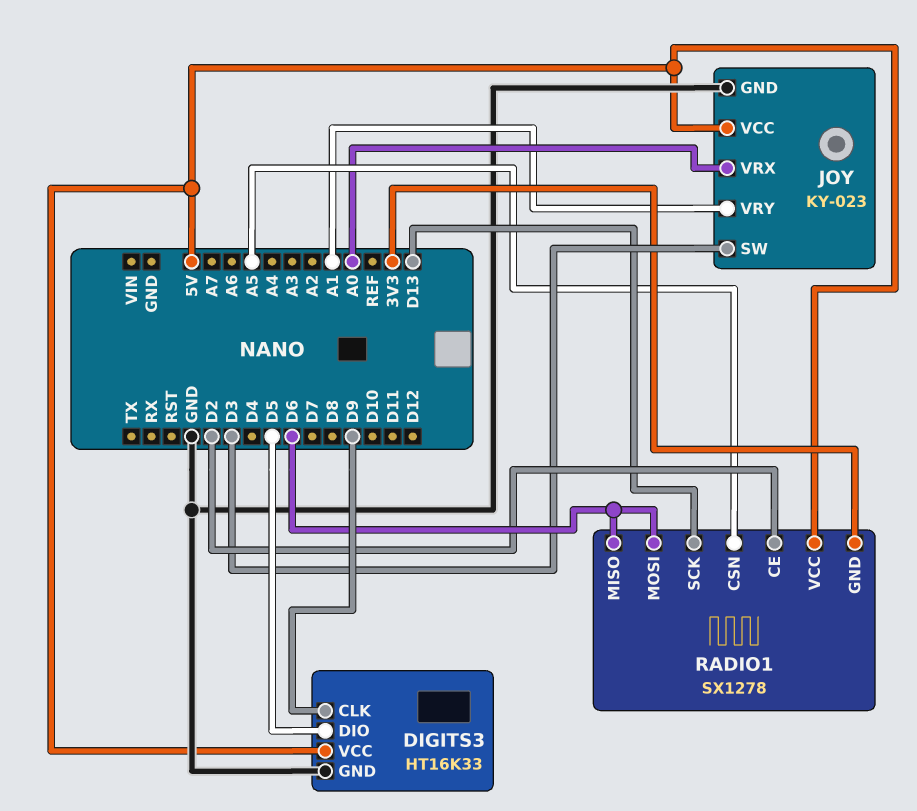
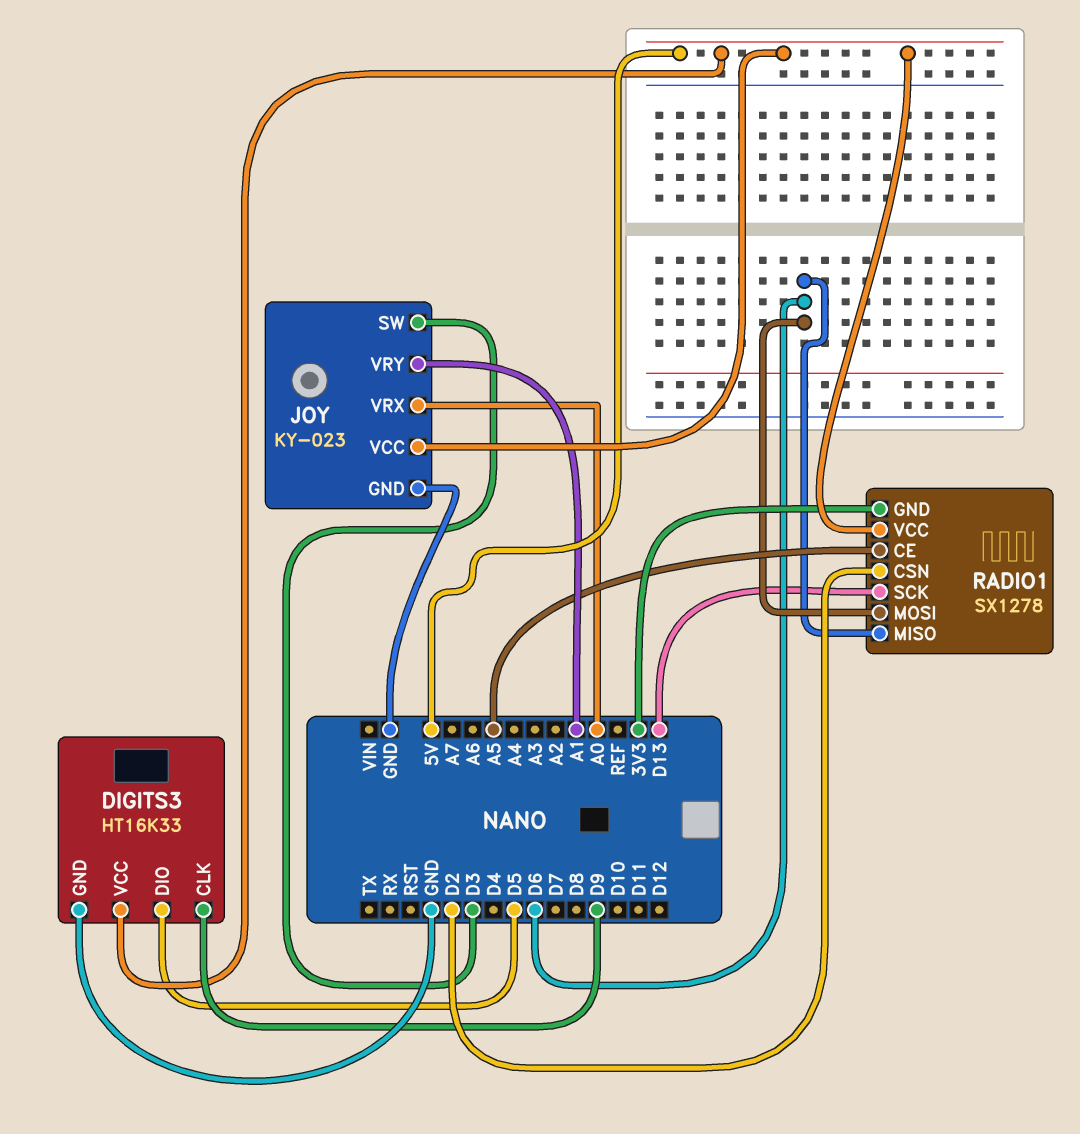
RADIO1 pin CE: D2 -> A5
RADIO1 pin CSN: A5 -> D2

